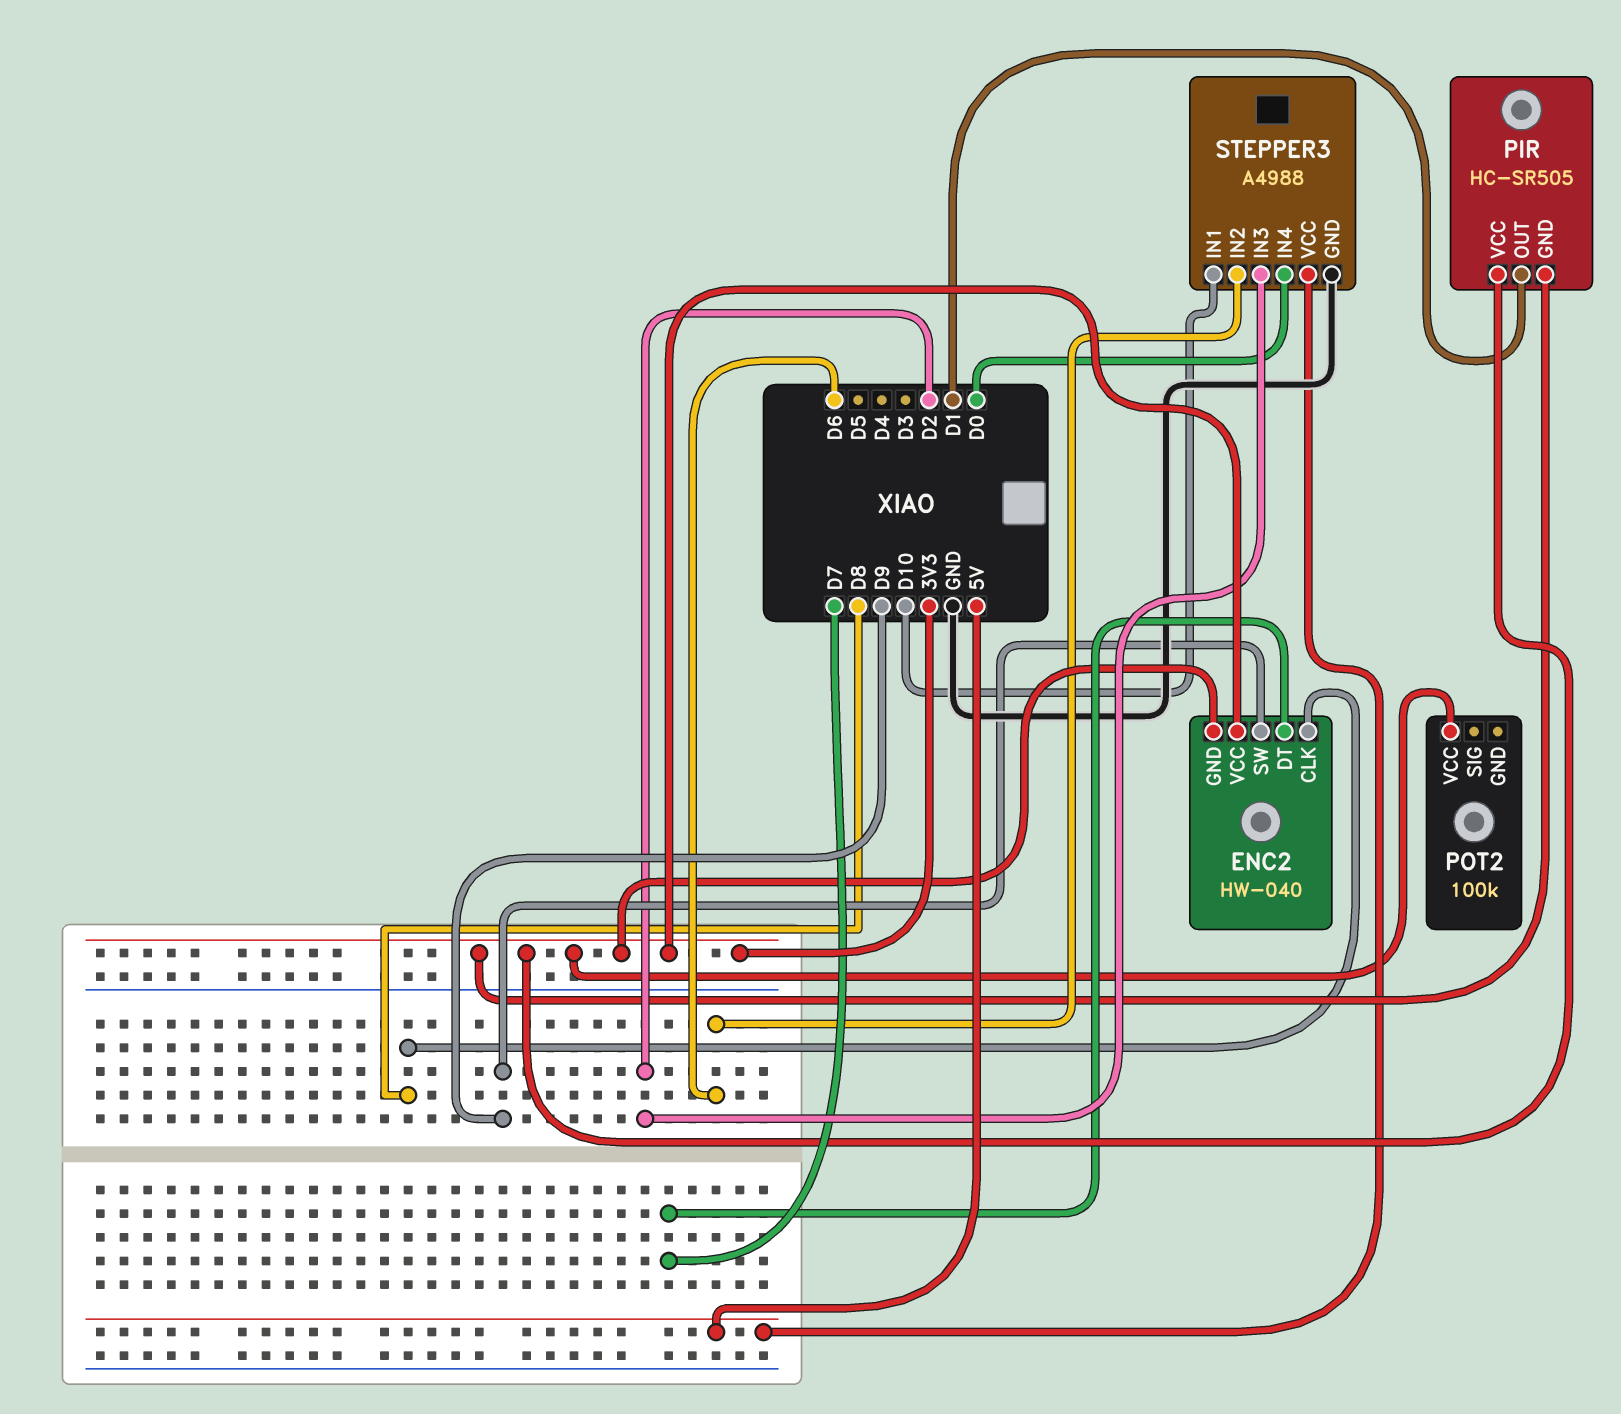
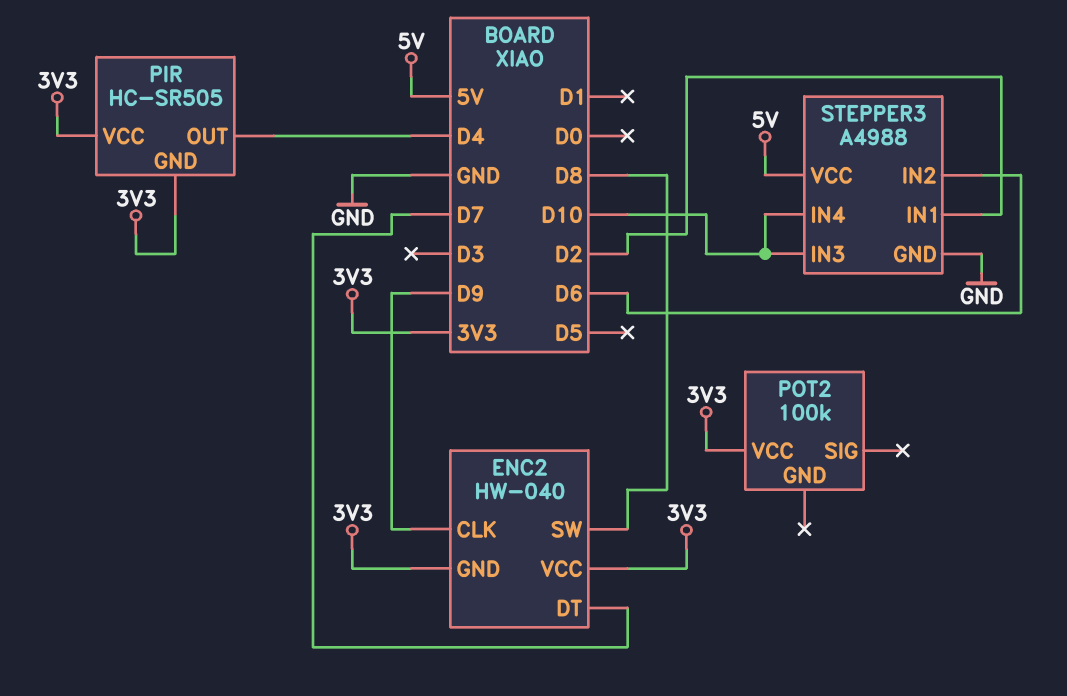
ENC2 pin CLK: D8 -> D9
ENC2 pin SW: D9 -> D8
PIR pin OUT: D1 -> D4
STEPPER3 pin IN1: D10 -> D2
STEPPER3 pin IN3: D2 -> D10
STEPPER3 pin IN4: D0 -> D10

